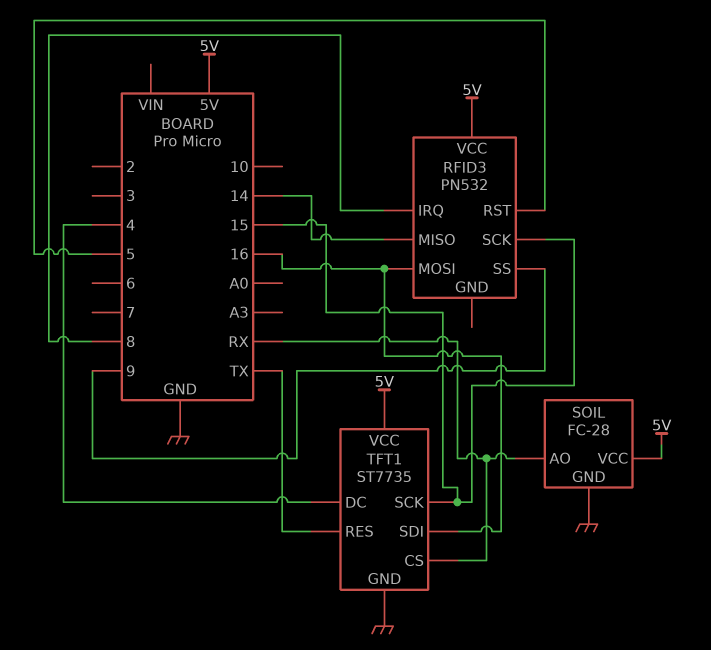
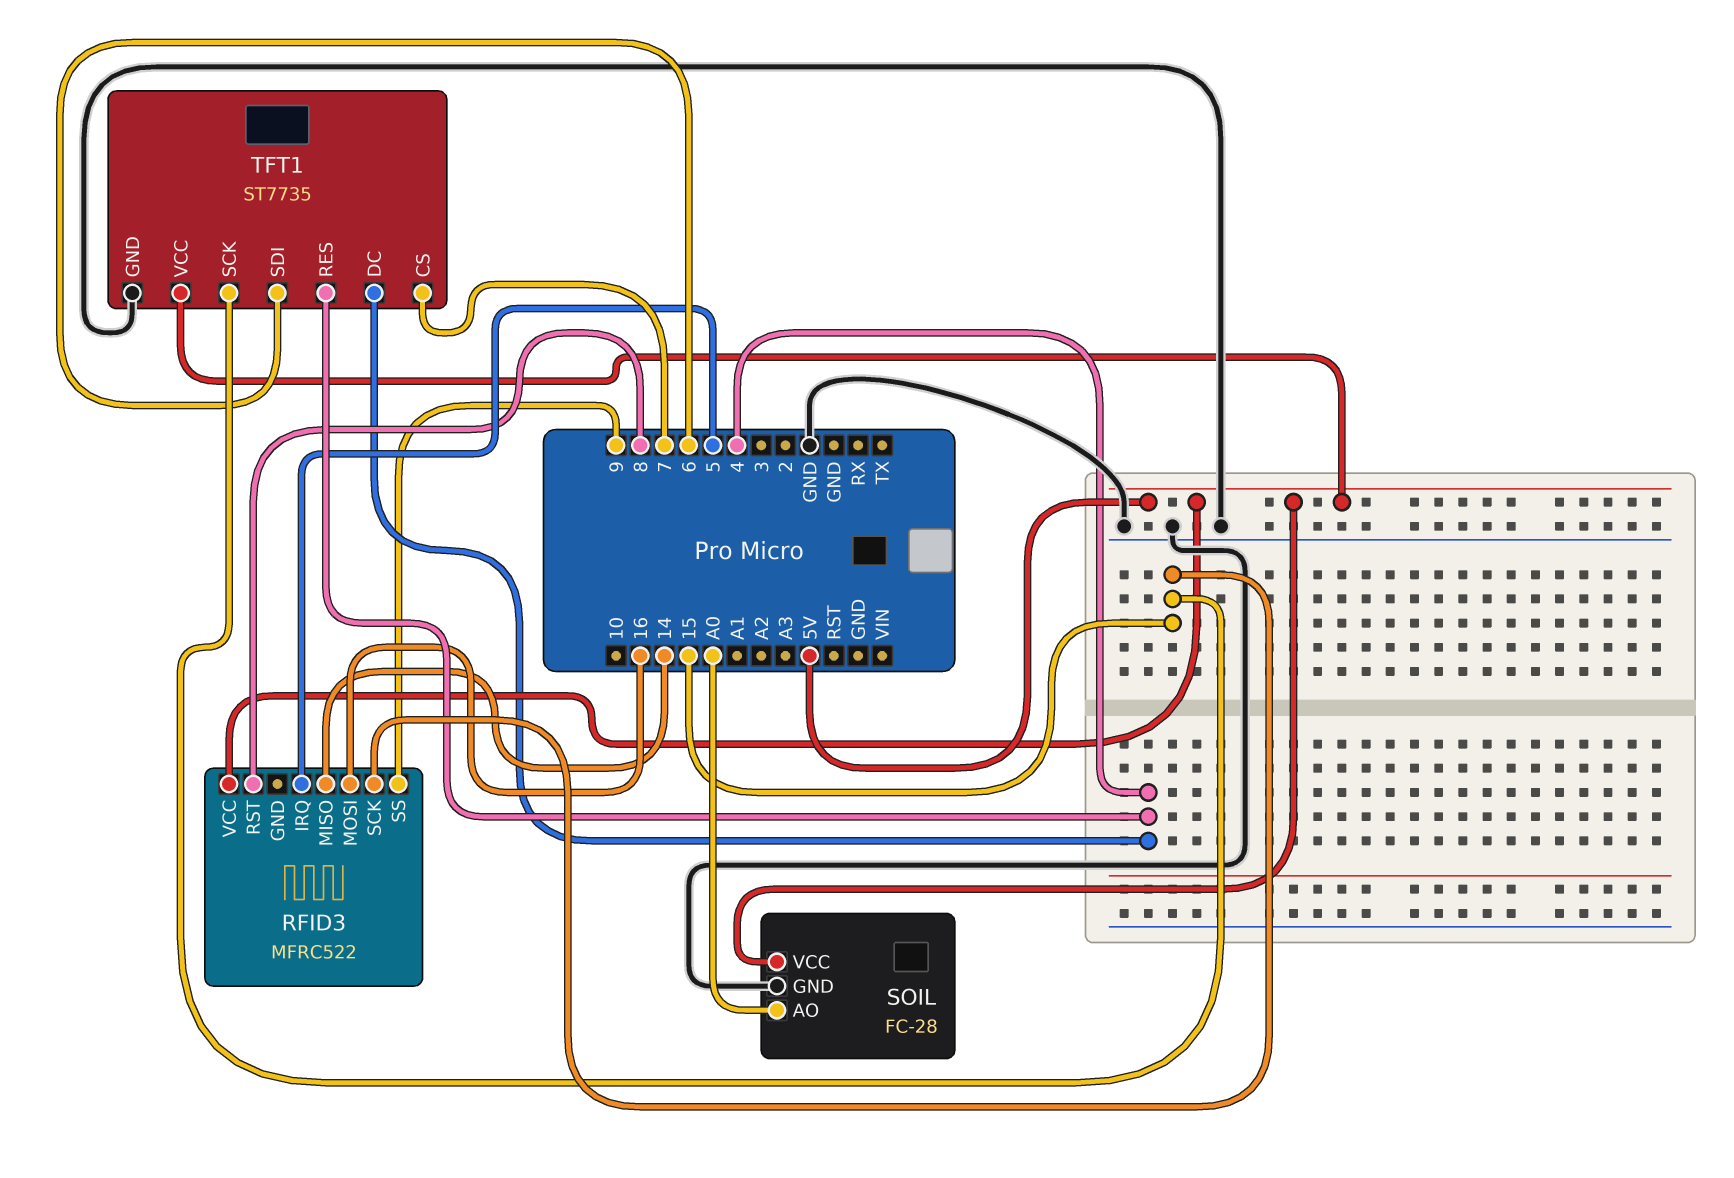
RFID3: PN532 -> MFRC522
RFID3 pin IRQ: 8 -> 5
RFID3 pin RST: 5 -> 8
SOIL pin AO: RX -> A0
TFT1 pin CS: RX -> 7
TFT1 pin RES: TX -> 4
TFT1 pin SDI: 16 -> 6

